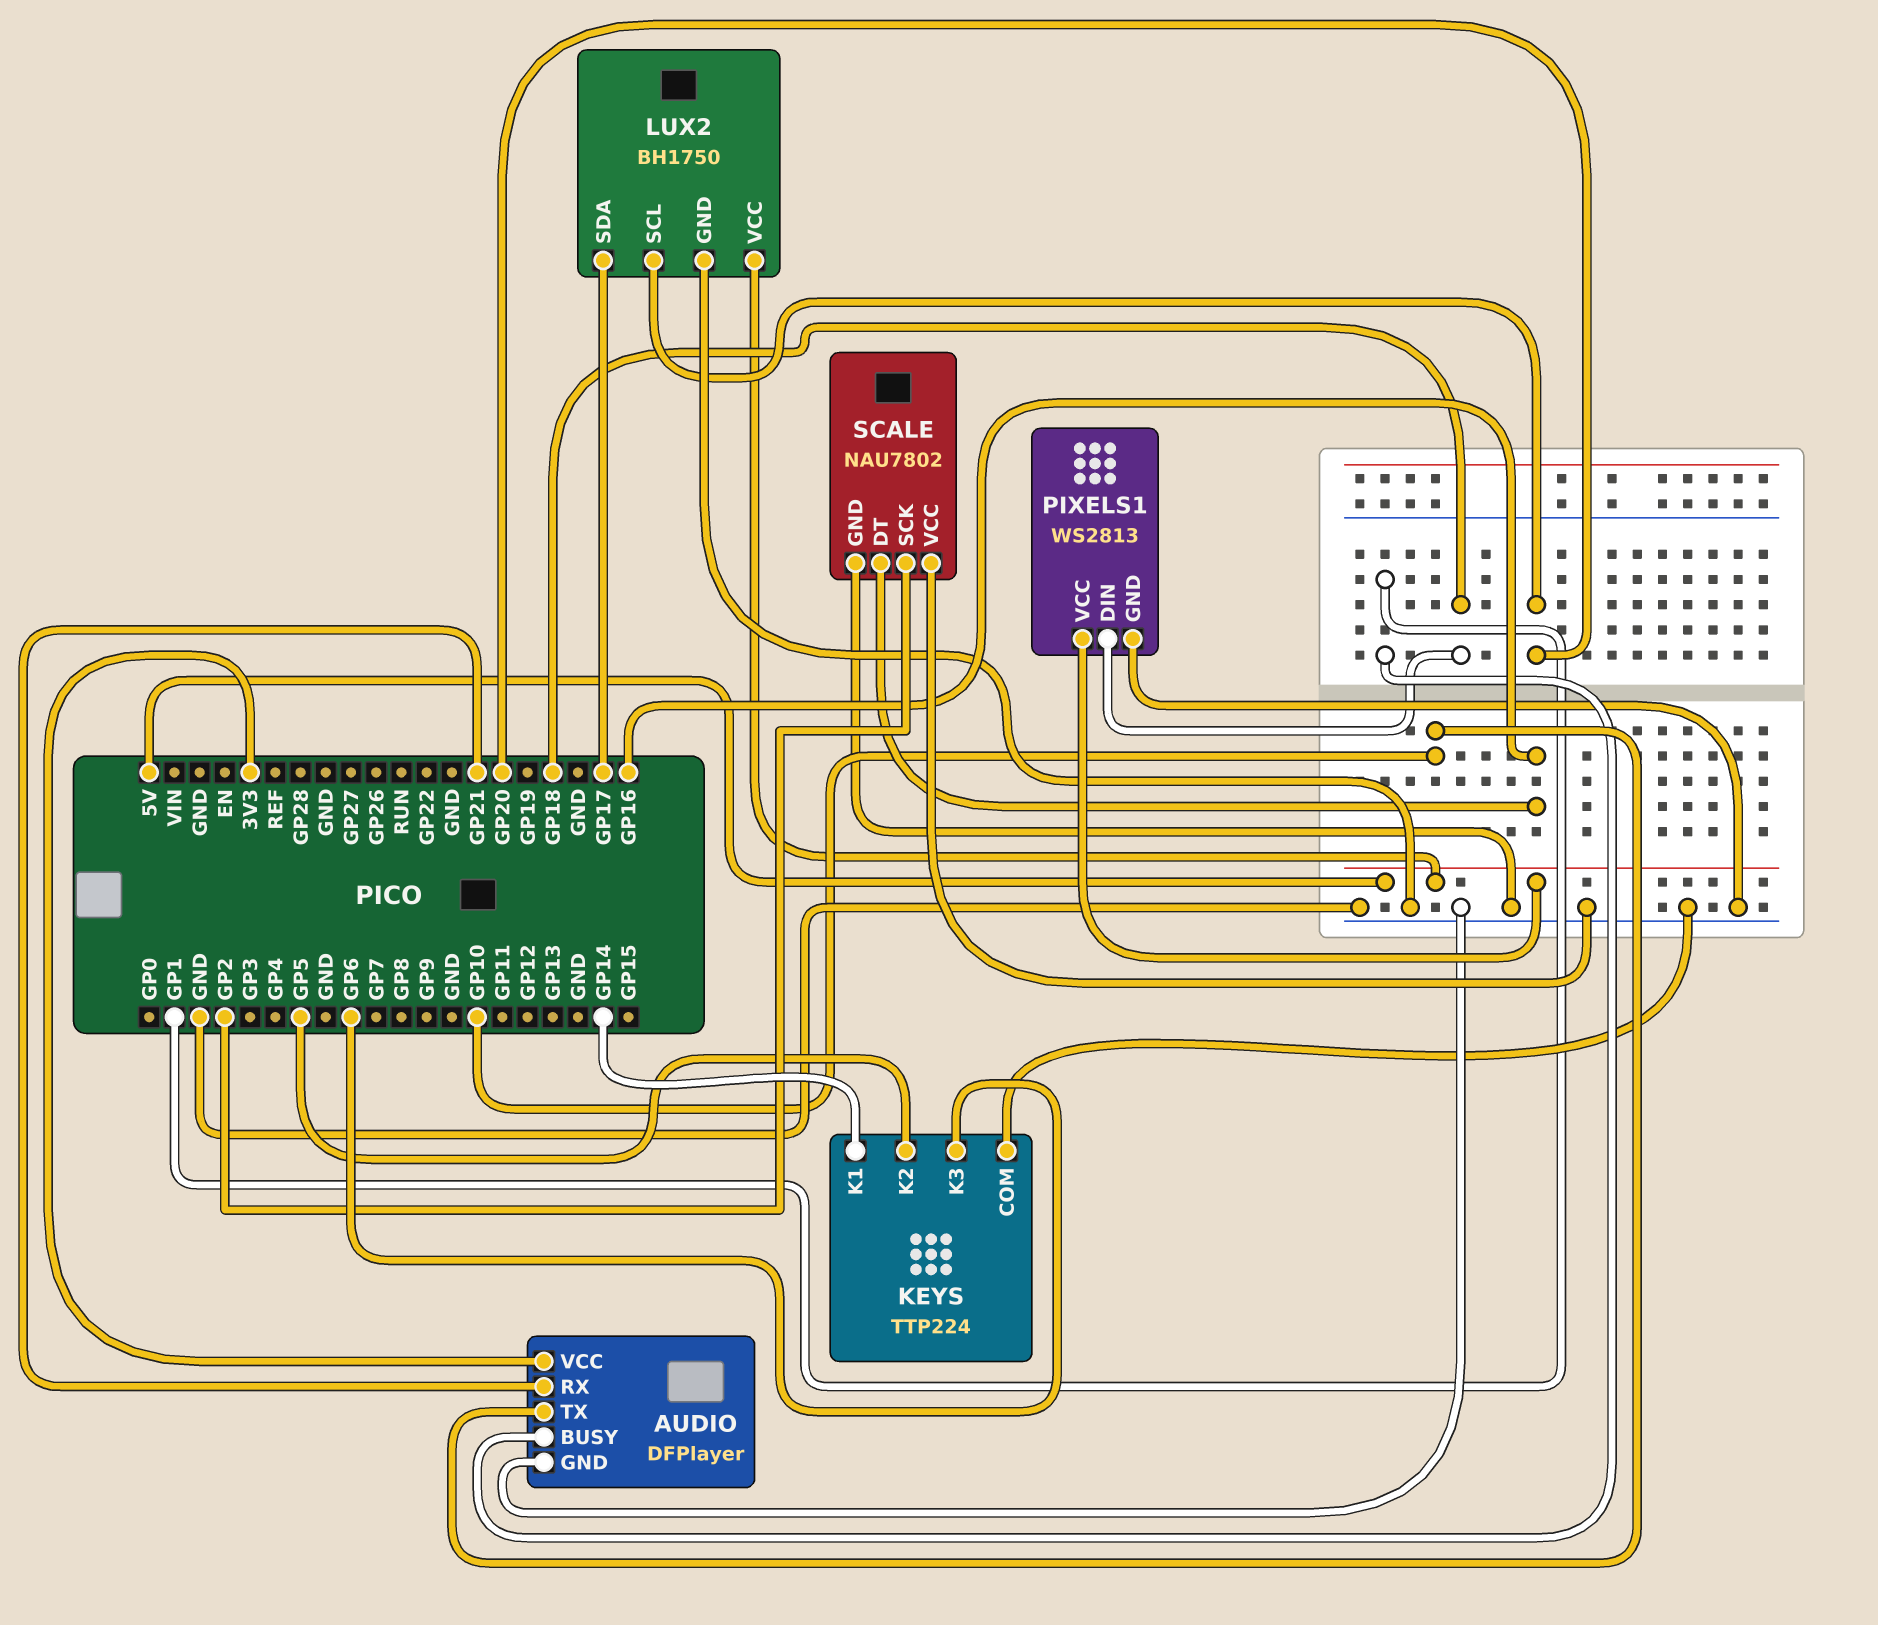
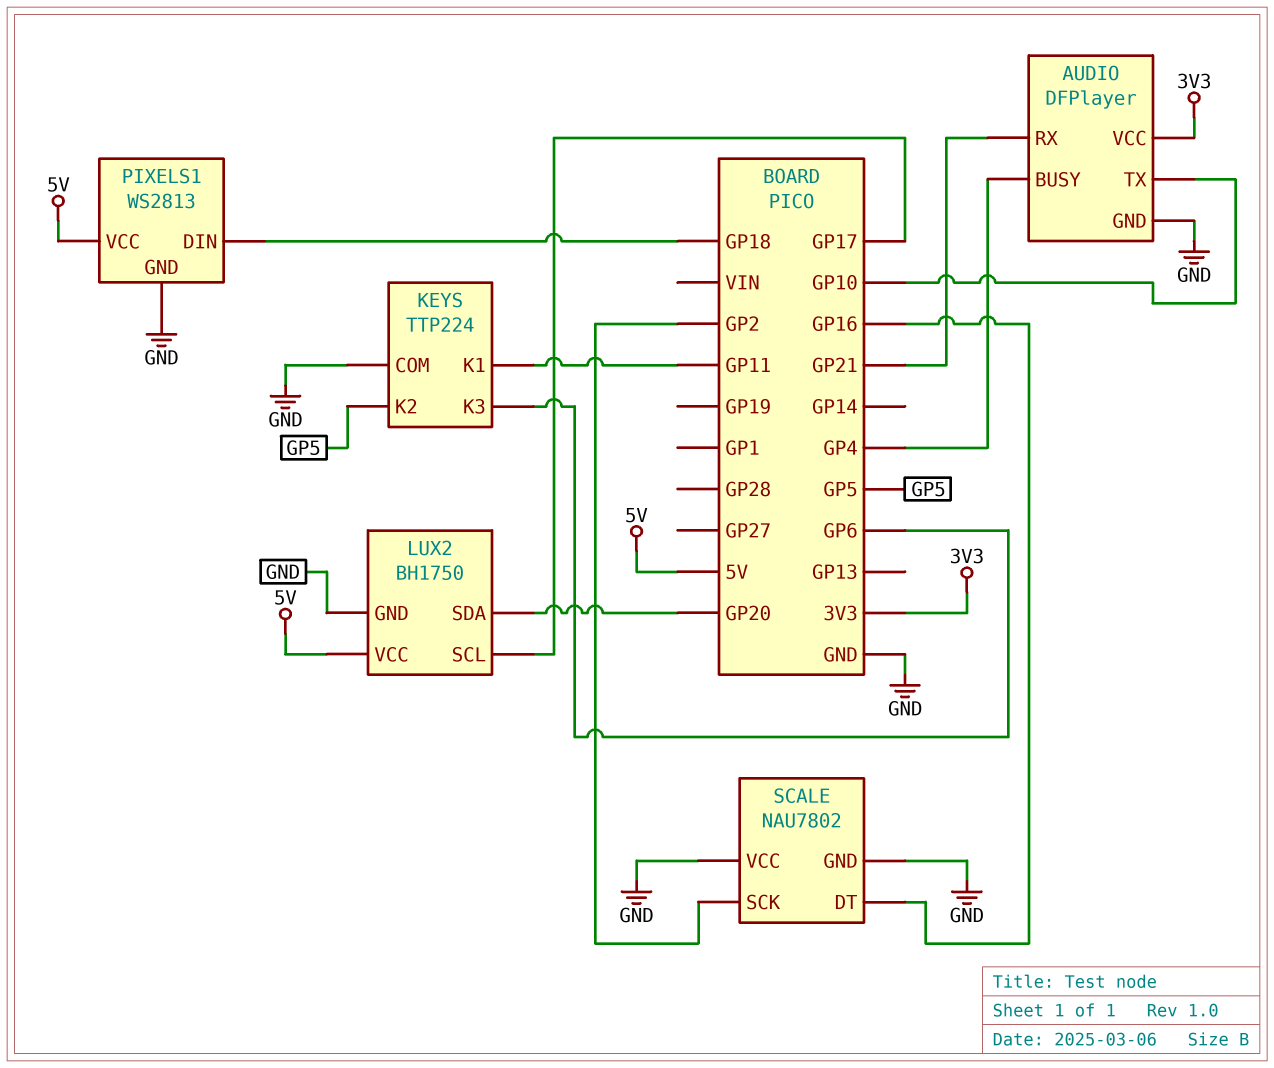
AUDIO pin BUSY: GP1 -> GP4
KEYS pin K1: GP14 -> GP11
LUX2 pin SCL: GP20 -> GP17
LUX2 pin SDA: GP17 -> GP20

